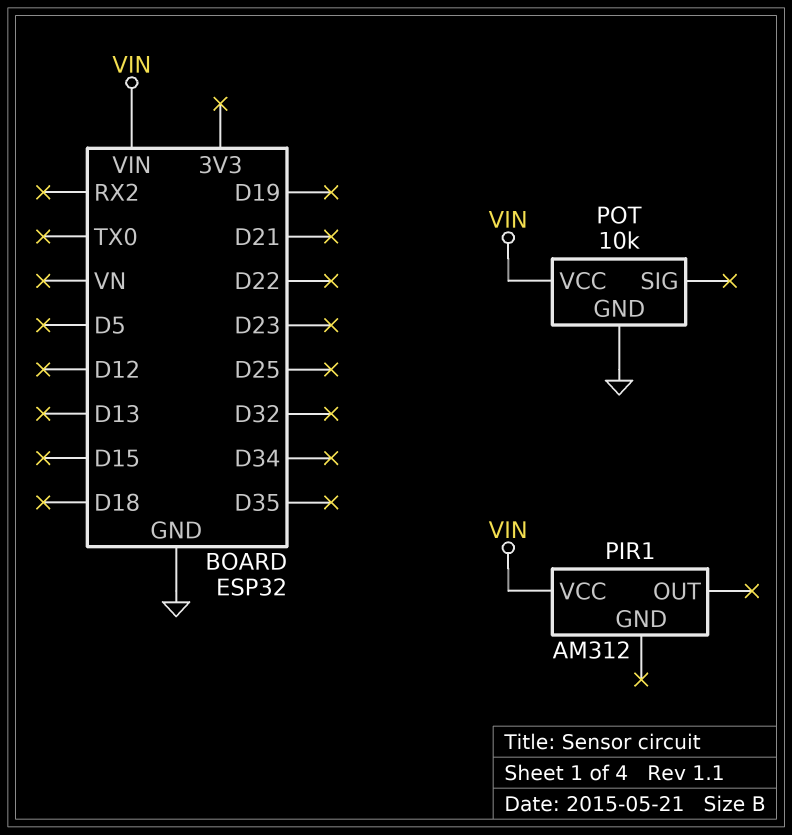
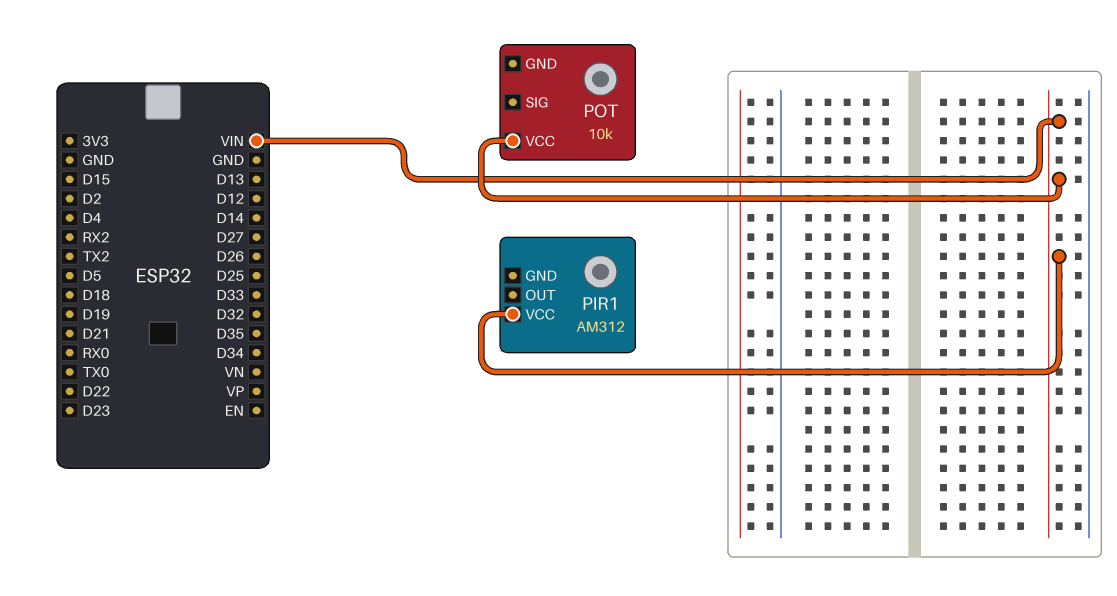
POT pin GND: GND -> none

